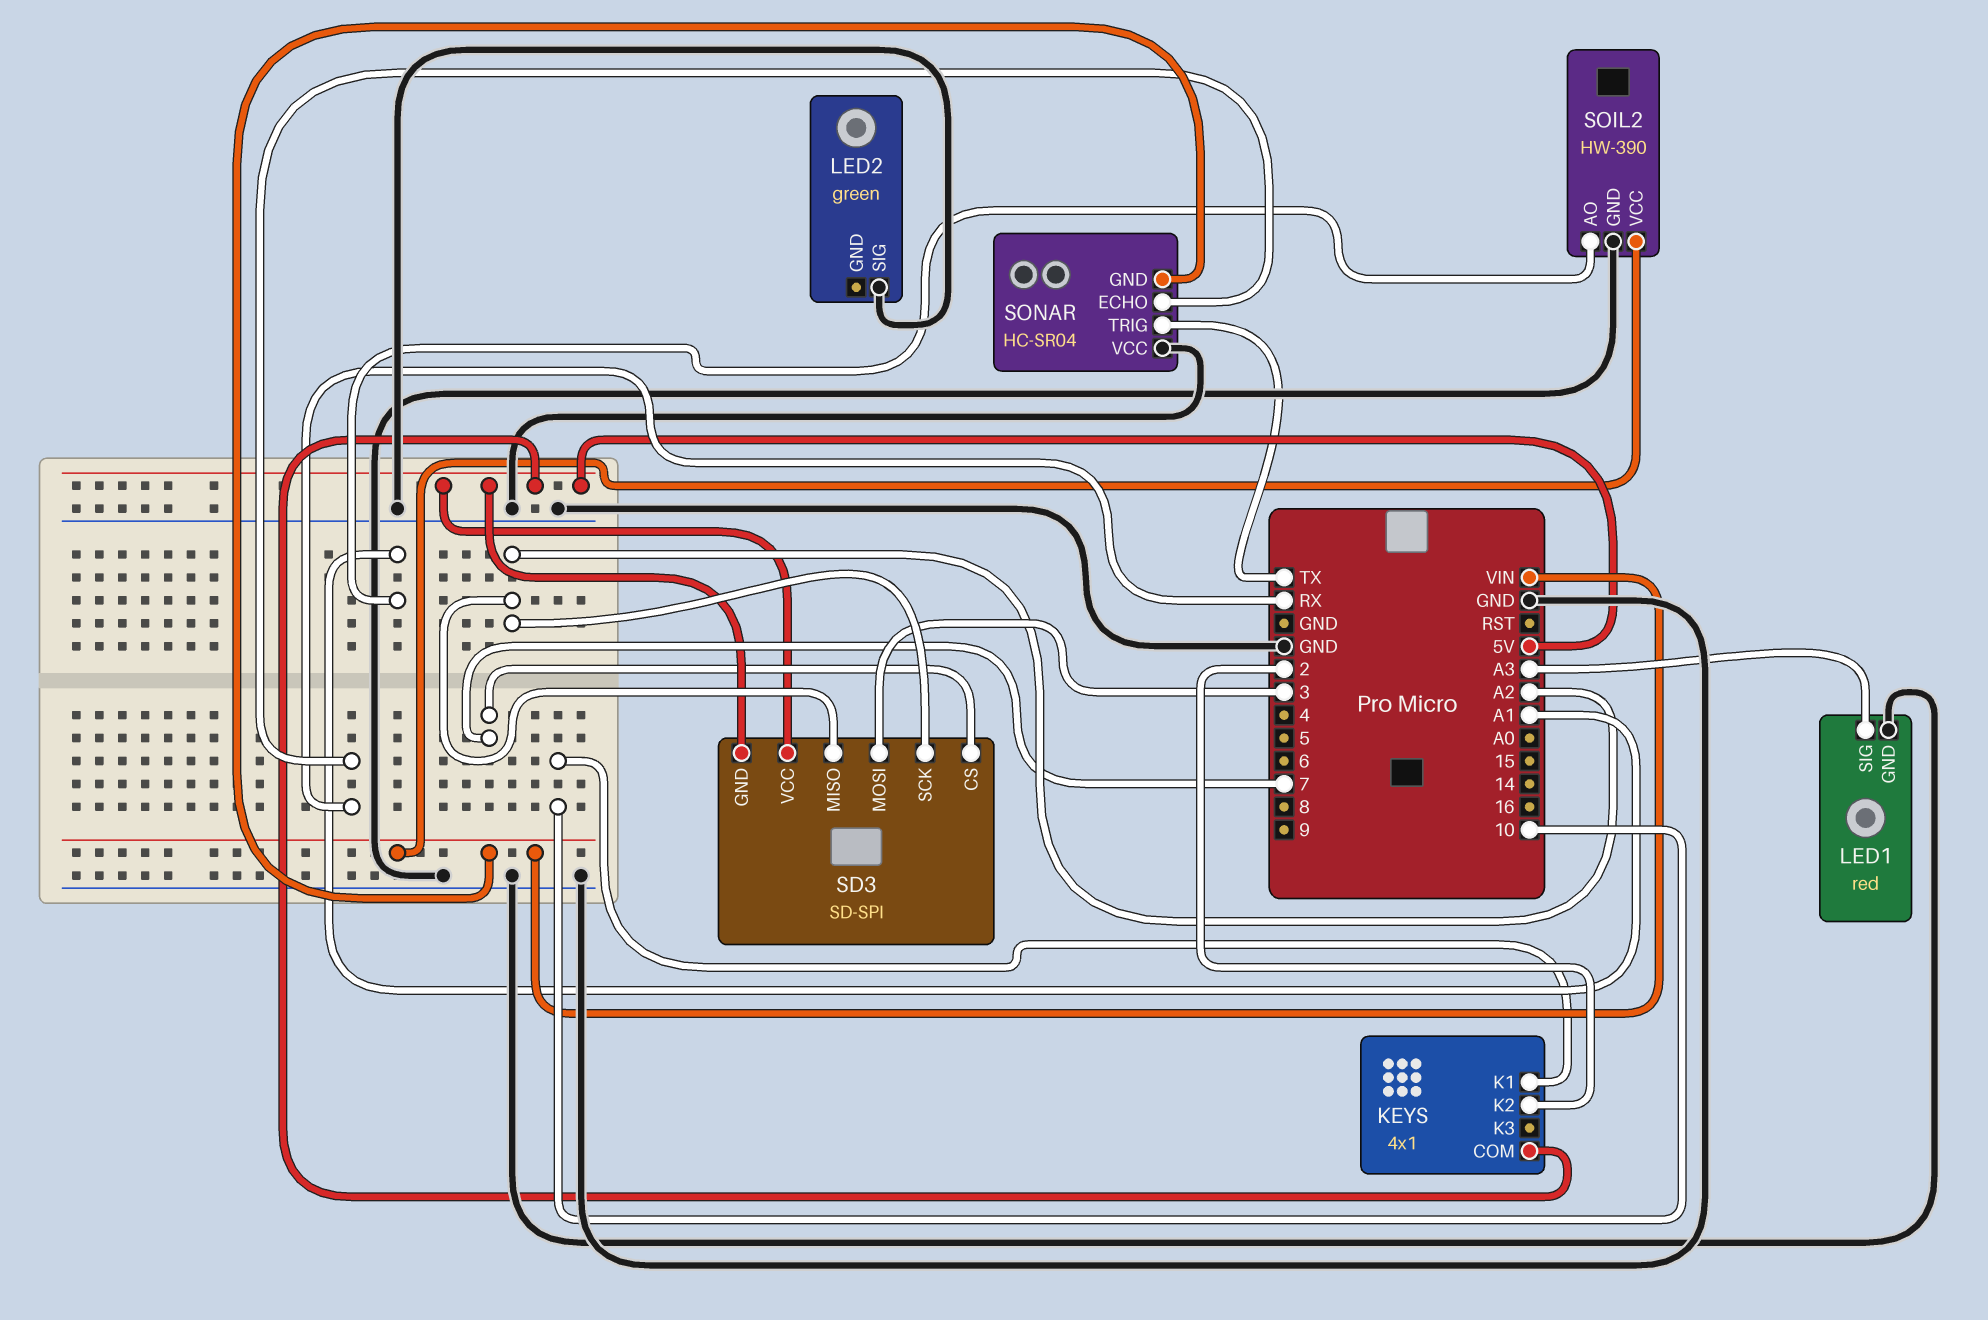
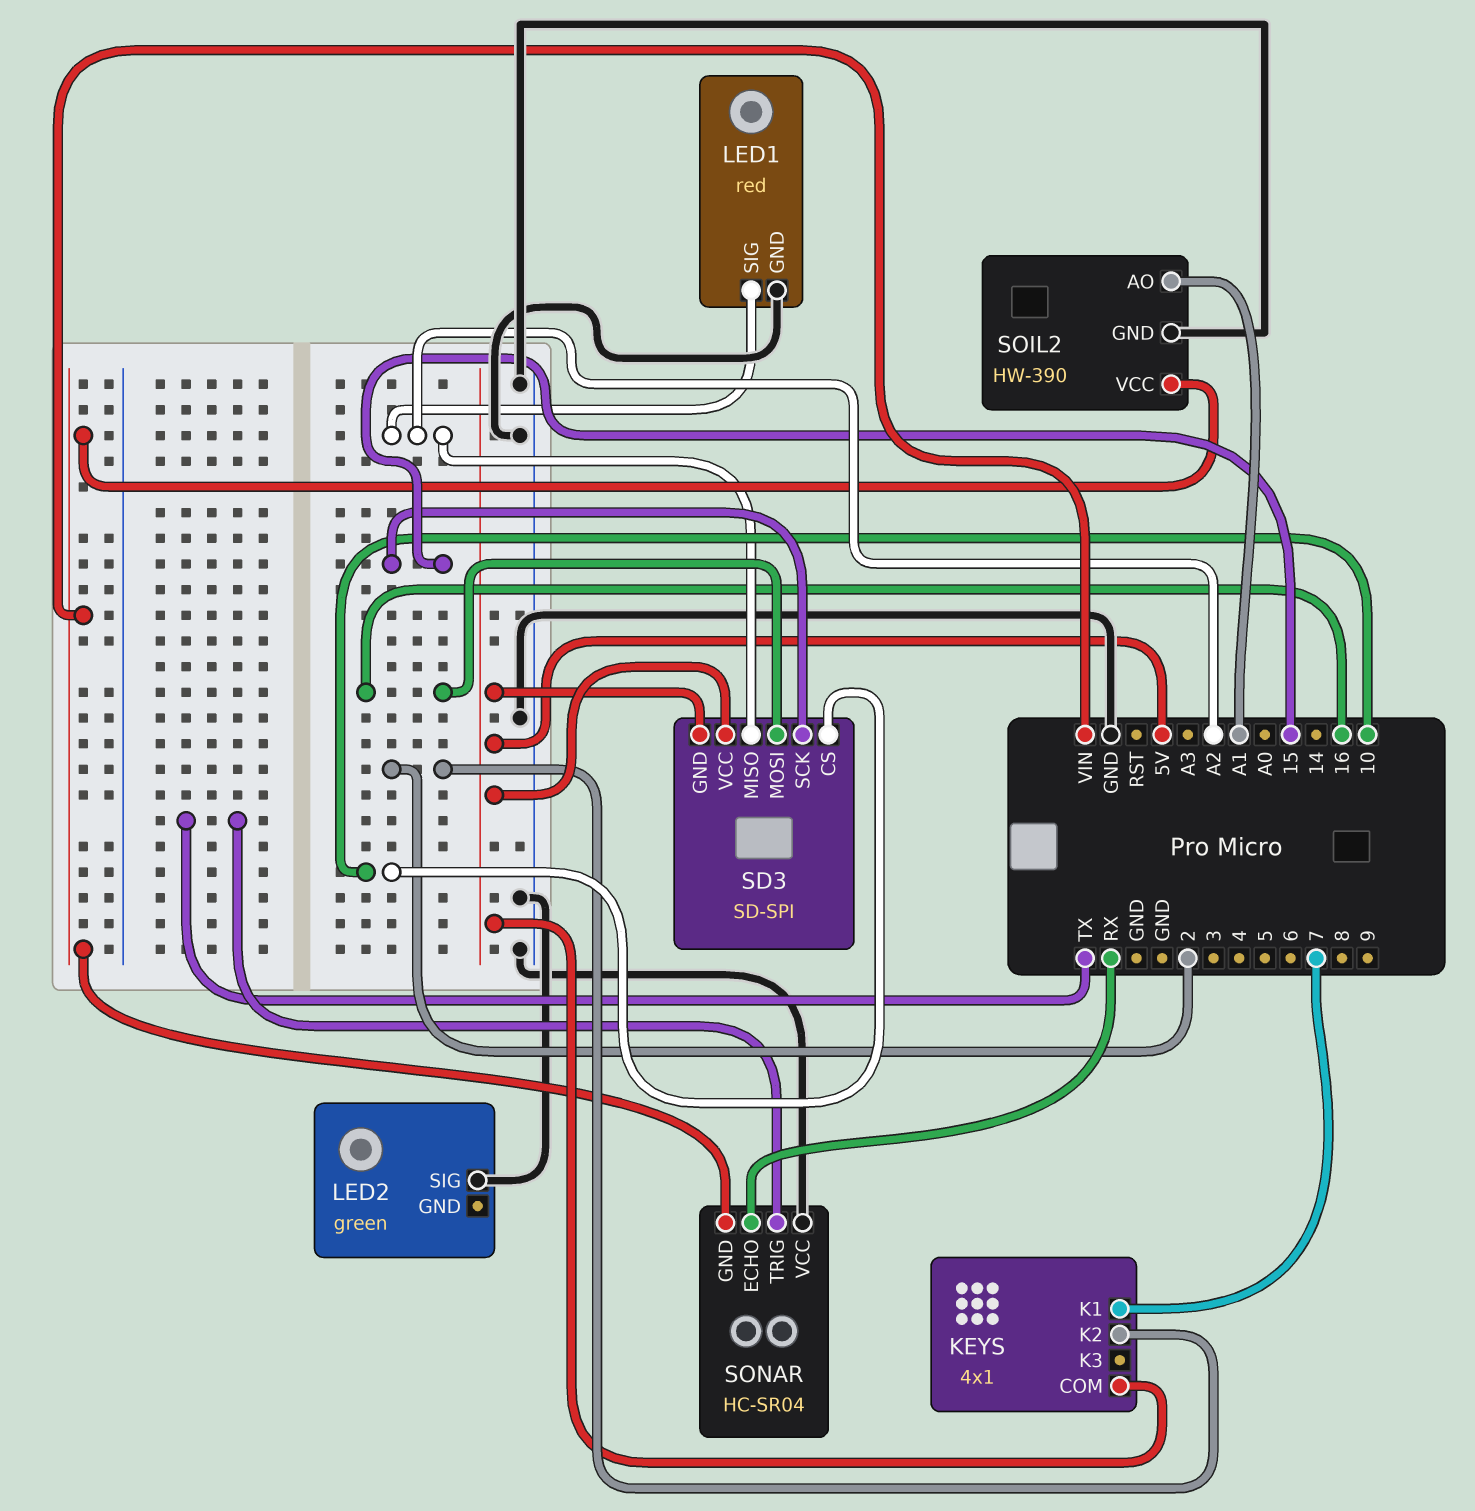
KEYS pin K1: 10 -> 7
LED1 pin SIG: A3 -> A2
SD3 pin CS: 7 -> 10
SD3 pin MOSI: 3 -> 16
SD3 pin SCK: A2 -> 15

